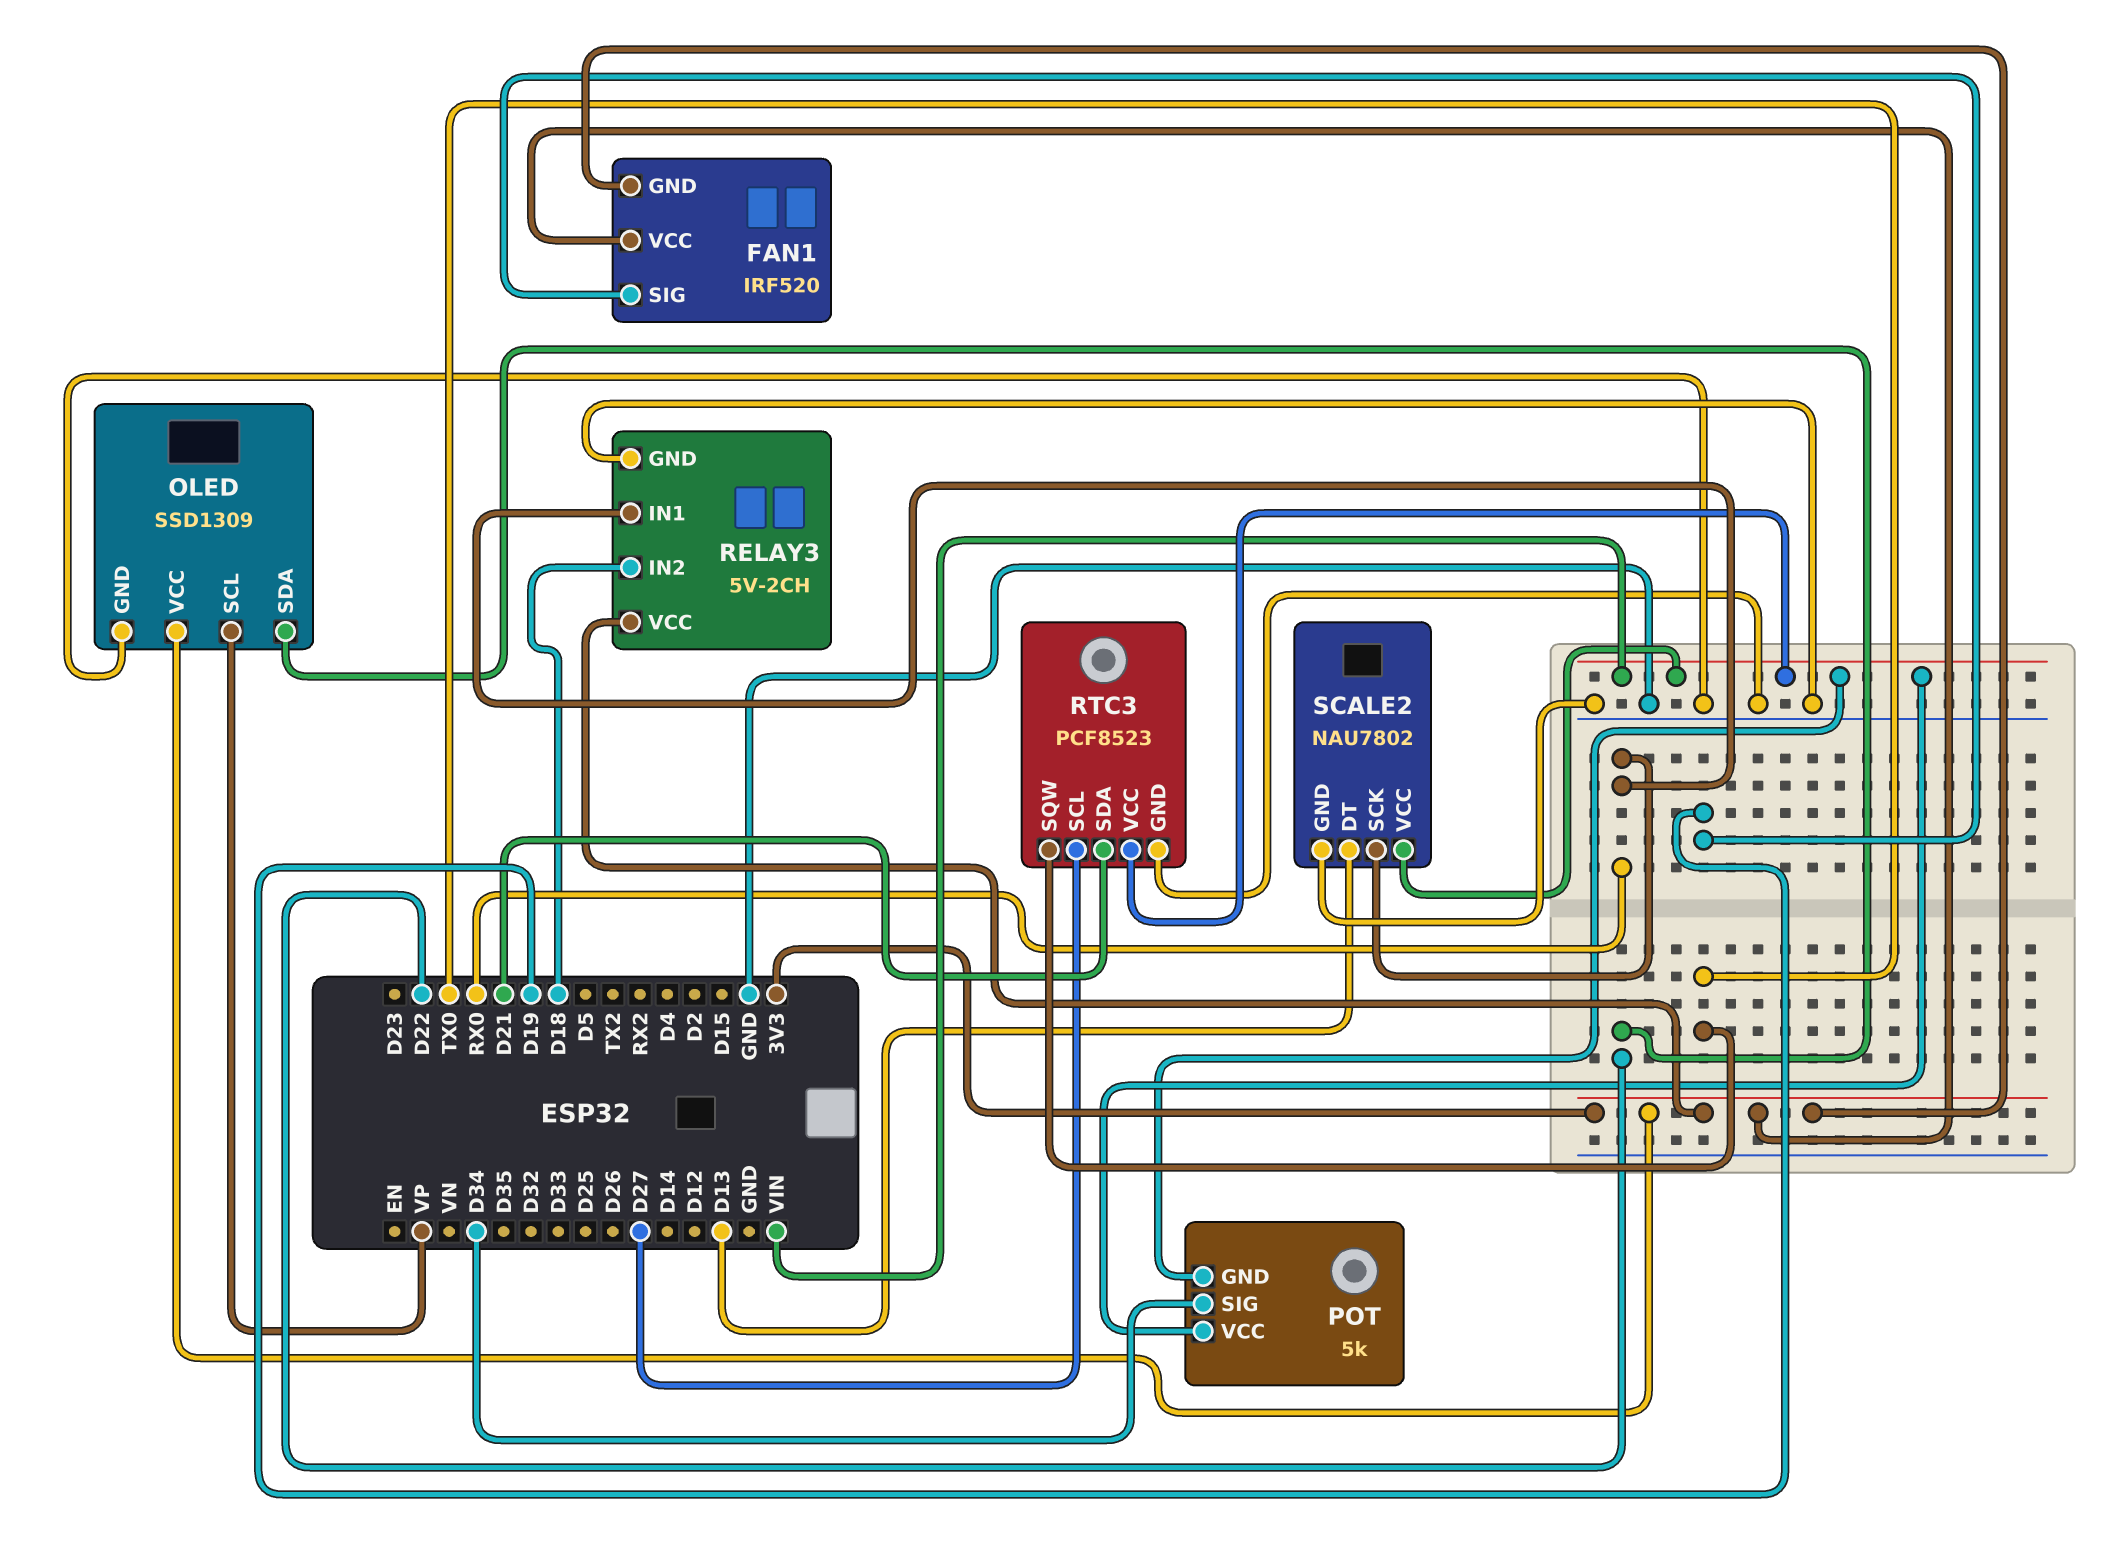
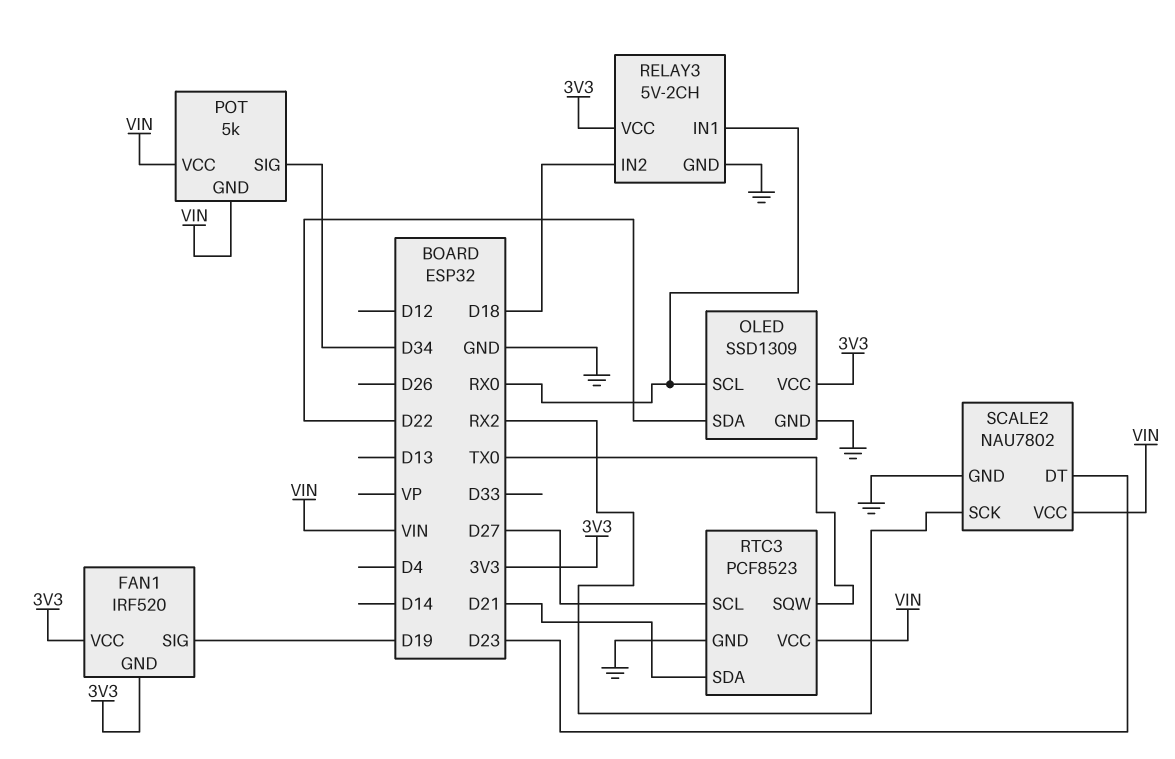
OLED pin SCL: VP -> RX0
SCALE2 pin DT: D13 -> D23
SCALE2 pin SCK: RX0 -> RX2

